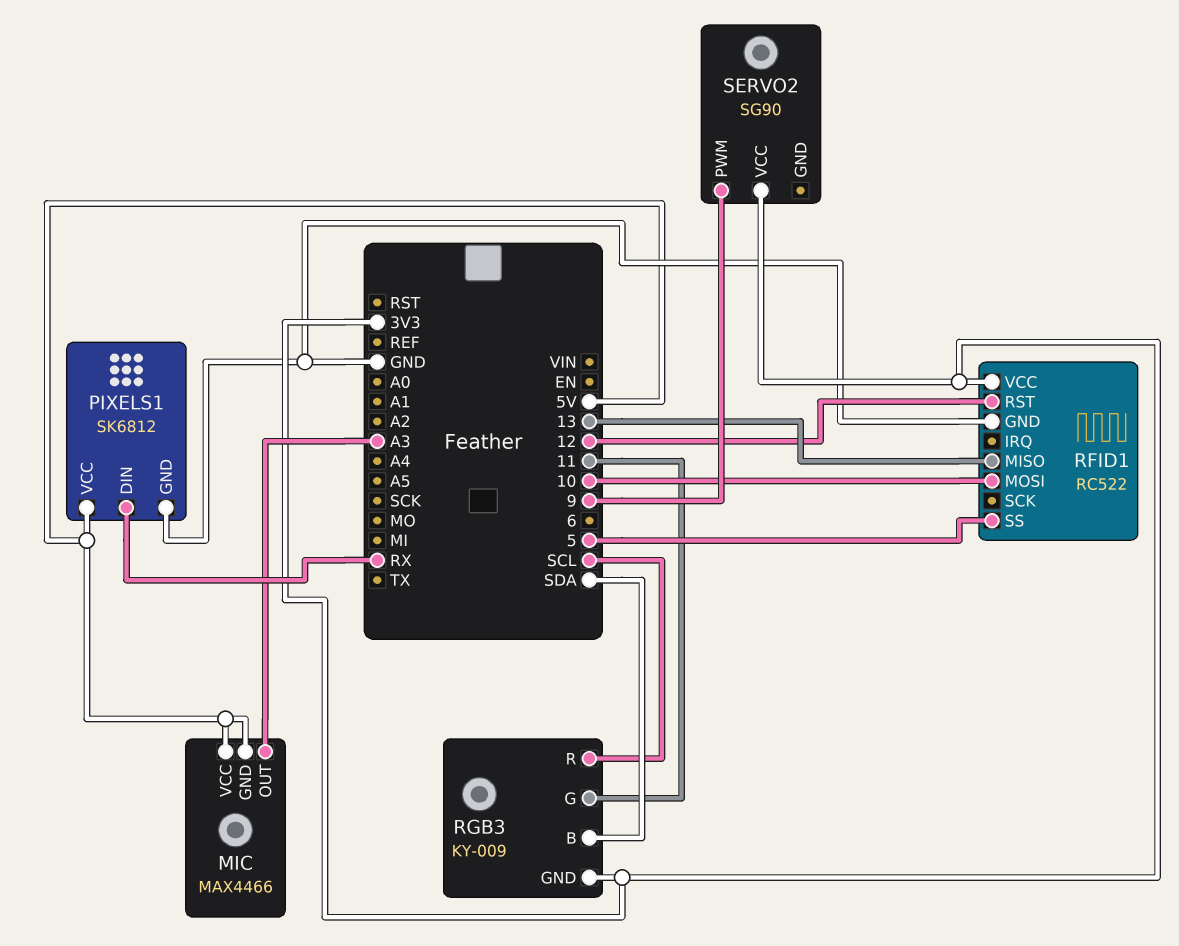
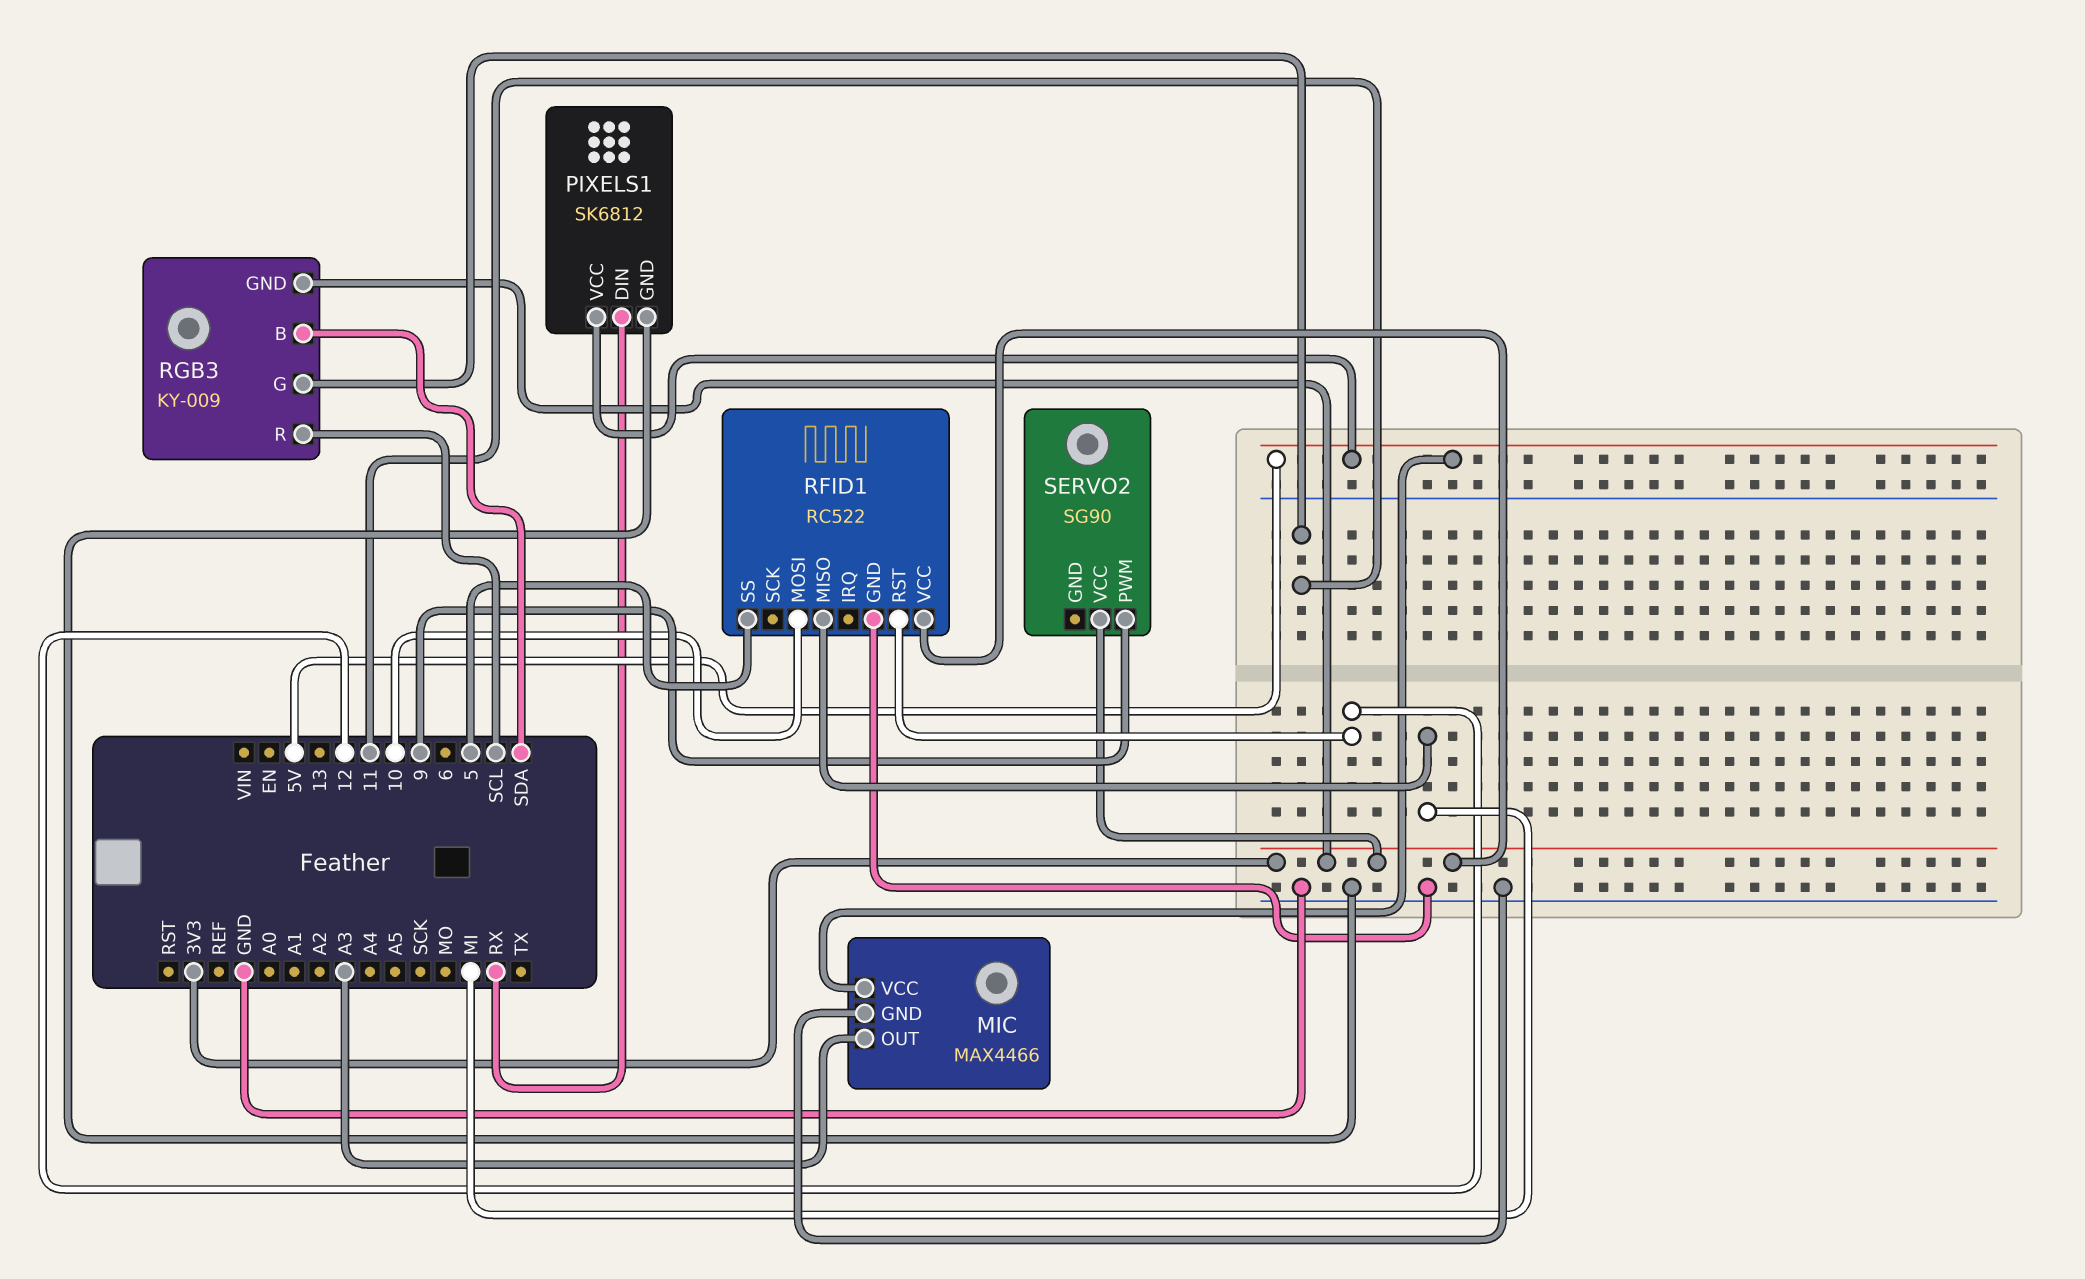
MIC pin GND: 5V -> GND
RFID1 pin MISO: 13 -> MI

